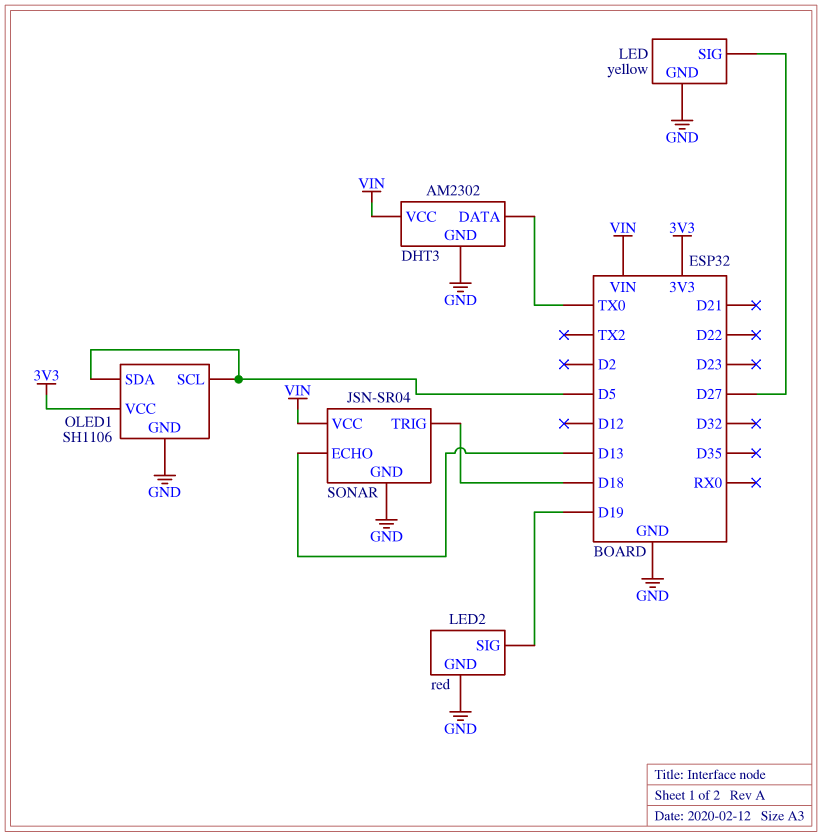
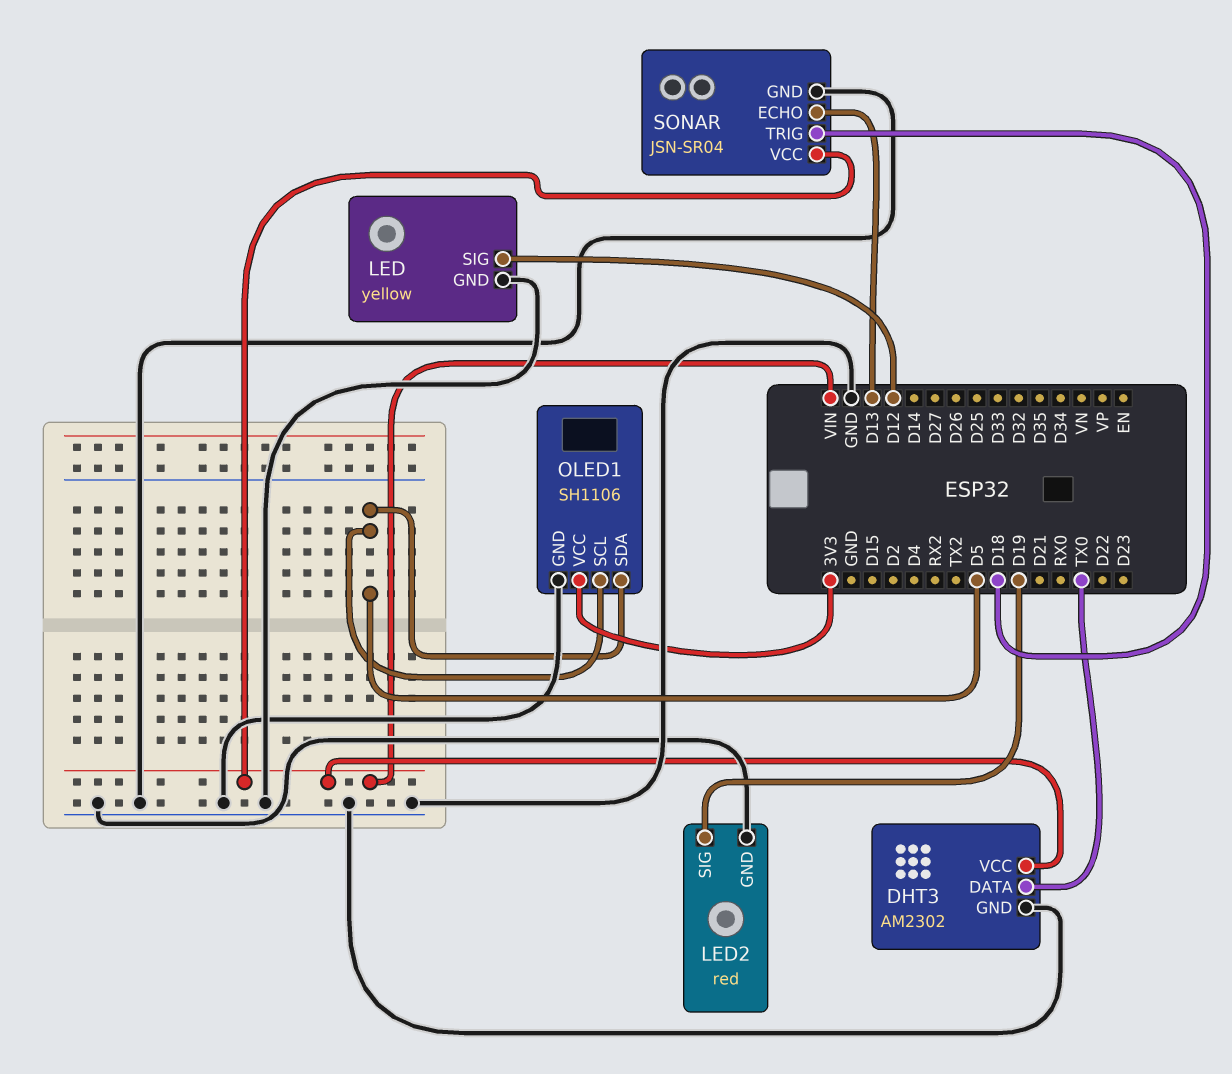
LED pin SIG: D27 -> D12

